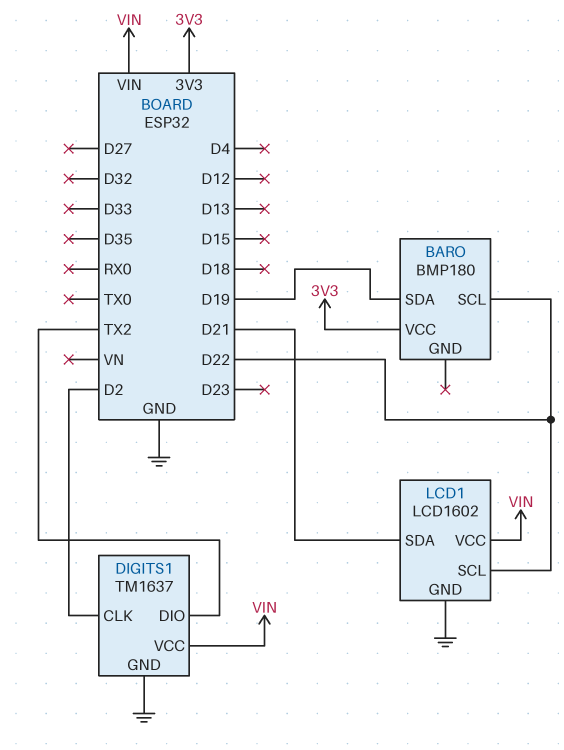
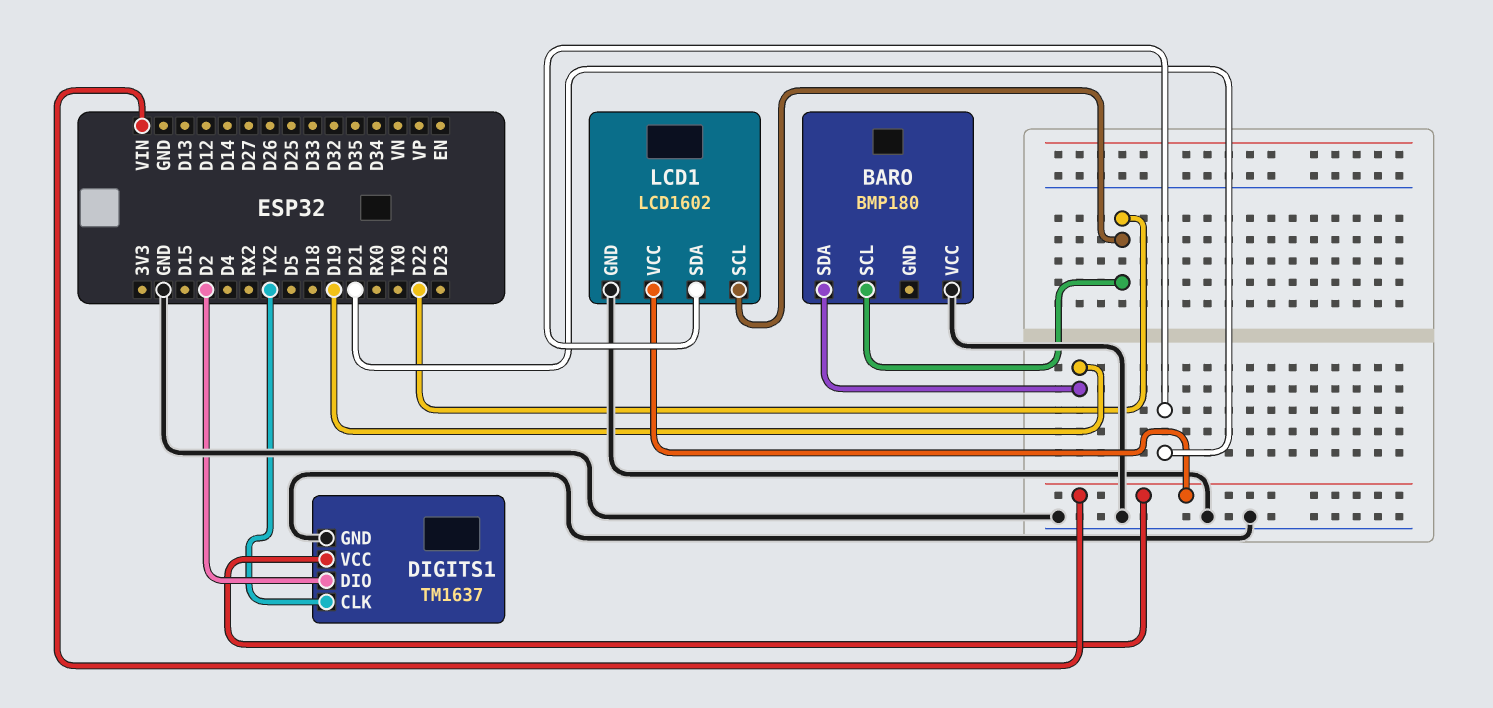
BARO pin VCC: 3V3 -> GND
DIGITS1 pin CLK: D2 -> TX2
DIGITS1 pin DIO: TX2 -> D2

